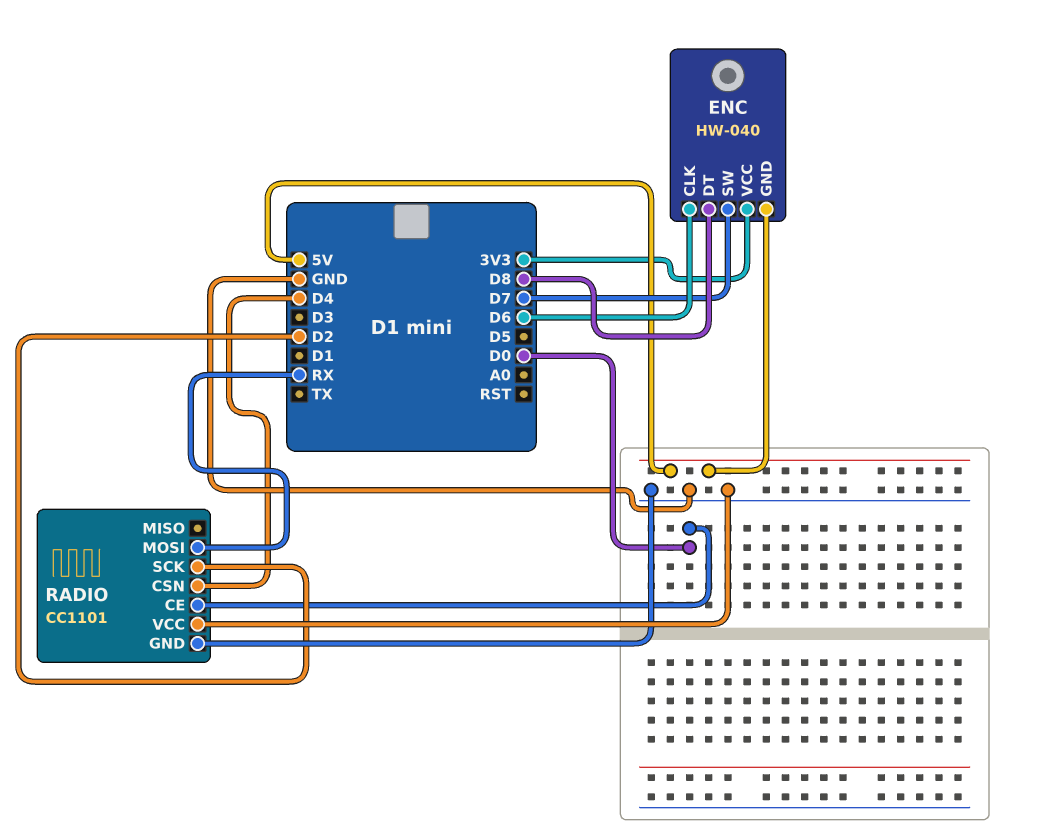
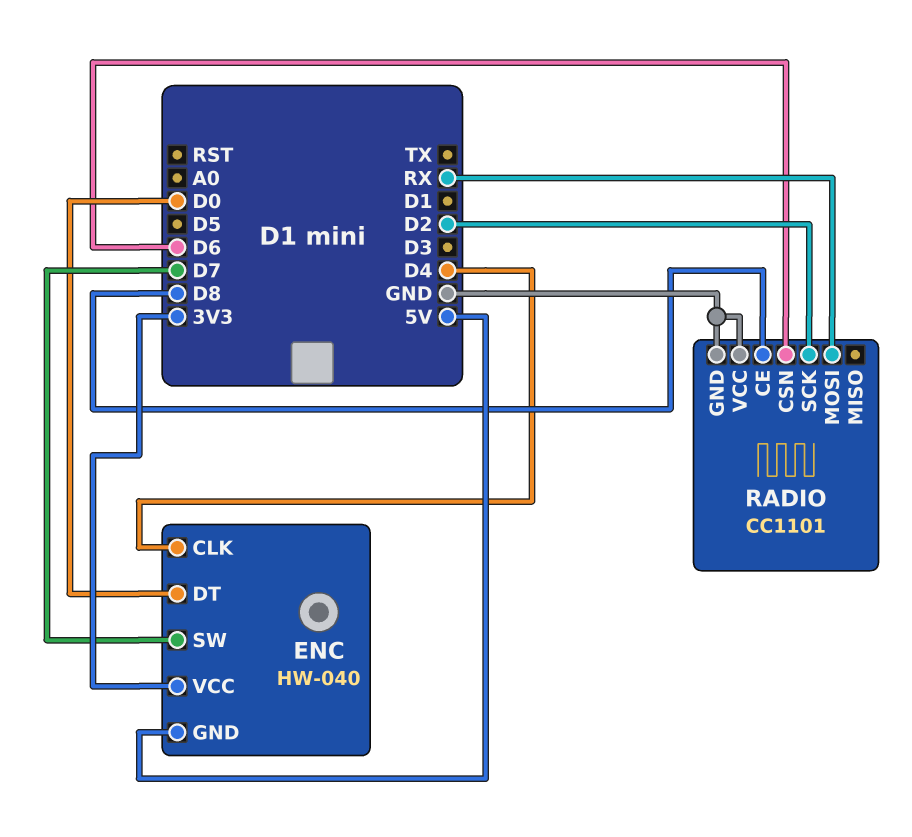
ENC pin CLK: D6 -> D4
ENC pin DT: D8 -> D0
RADIO pin CE: D0 -> D8
RADIO pin CSN: D4 -> D6

